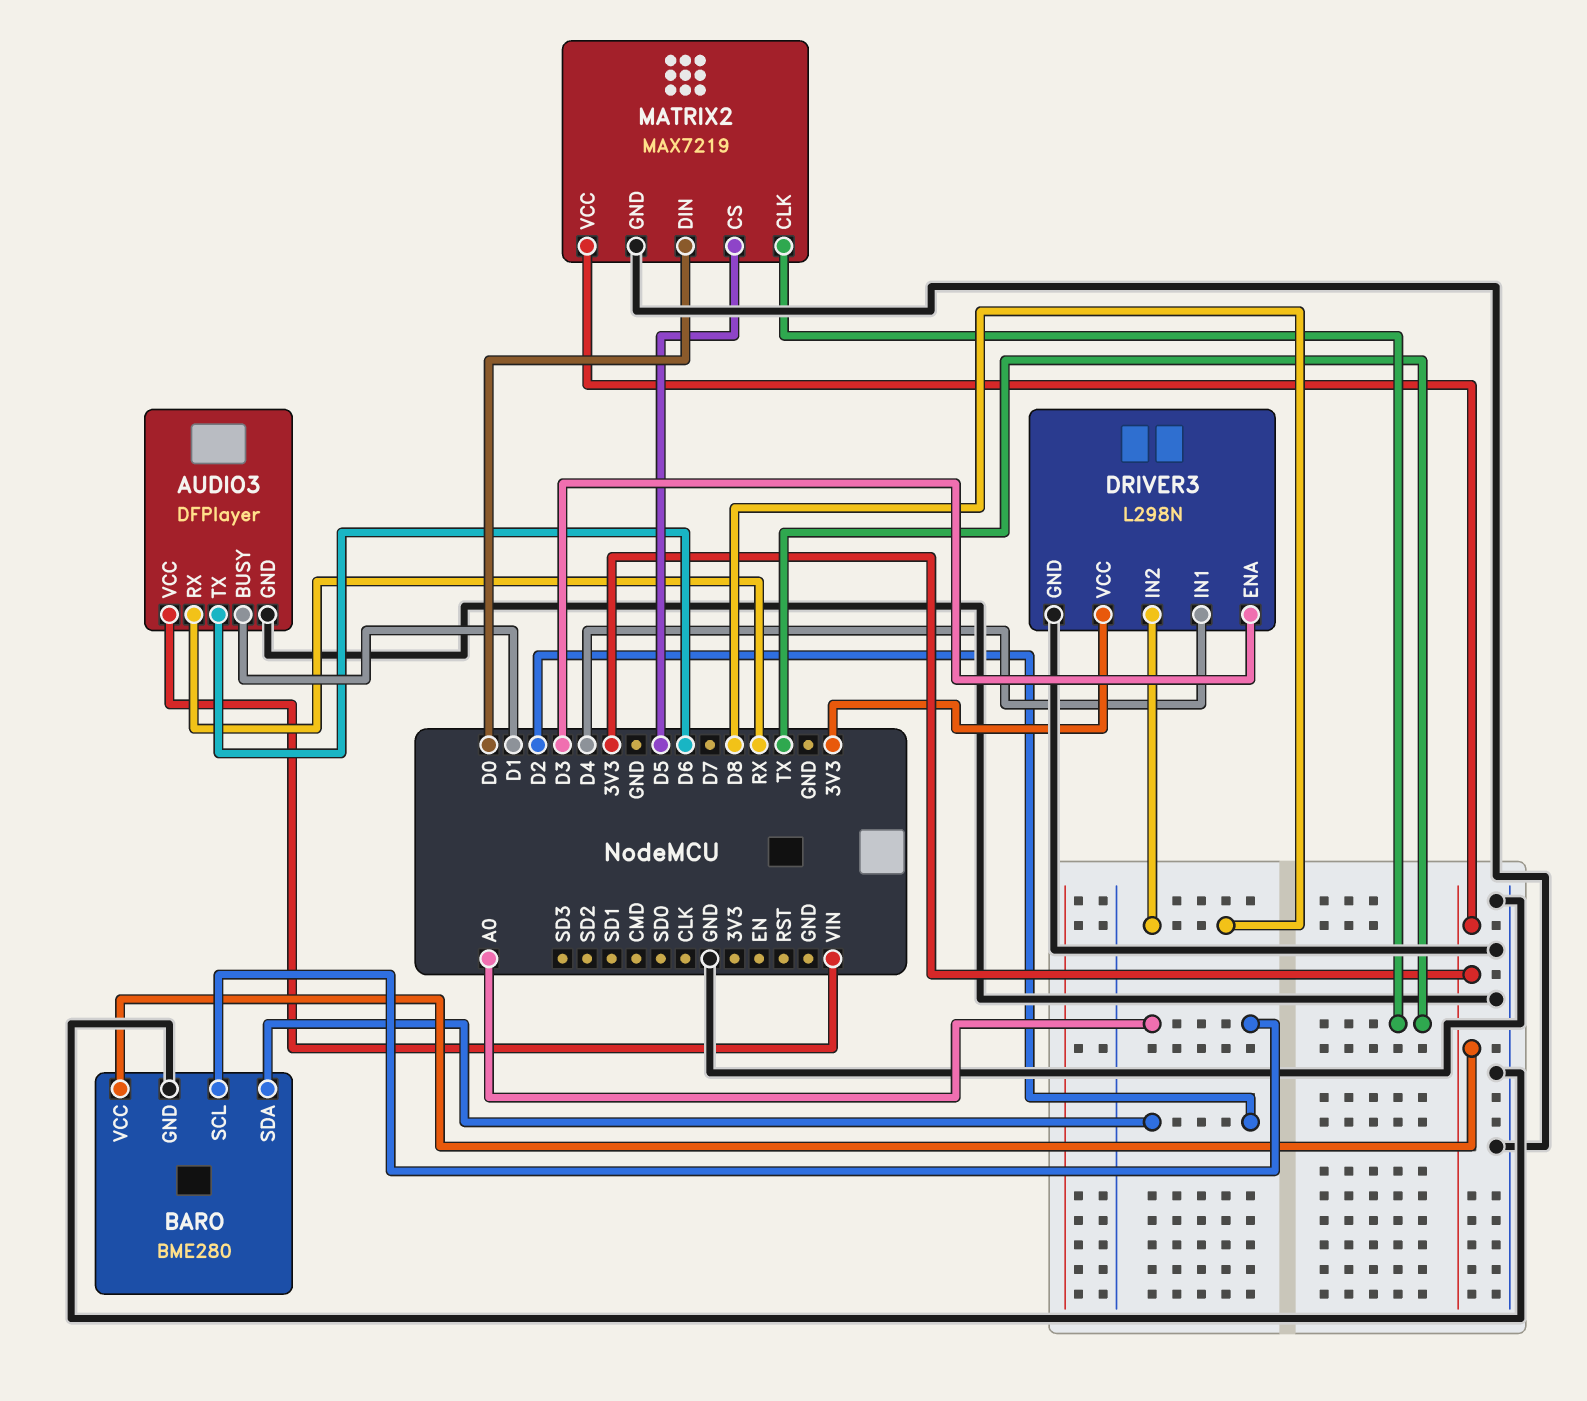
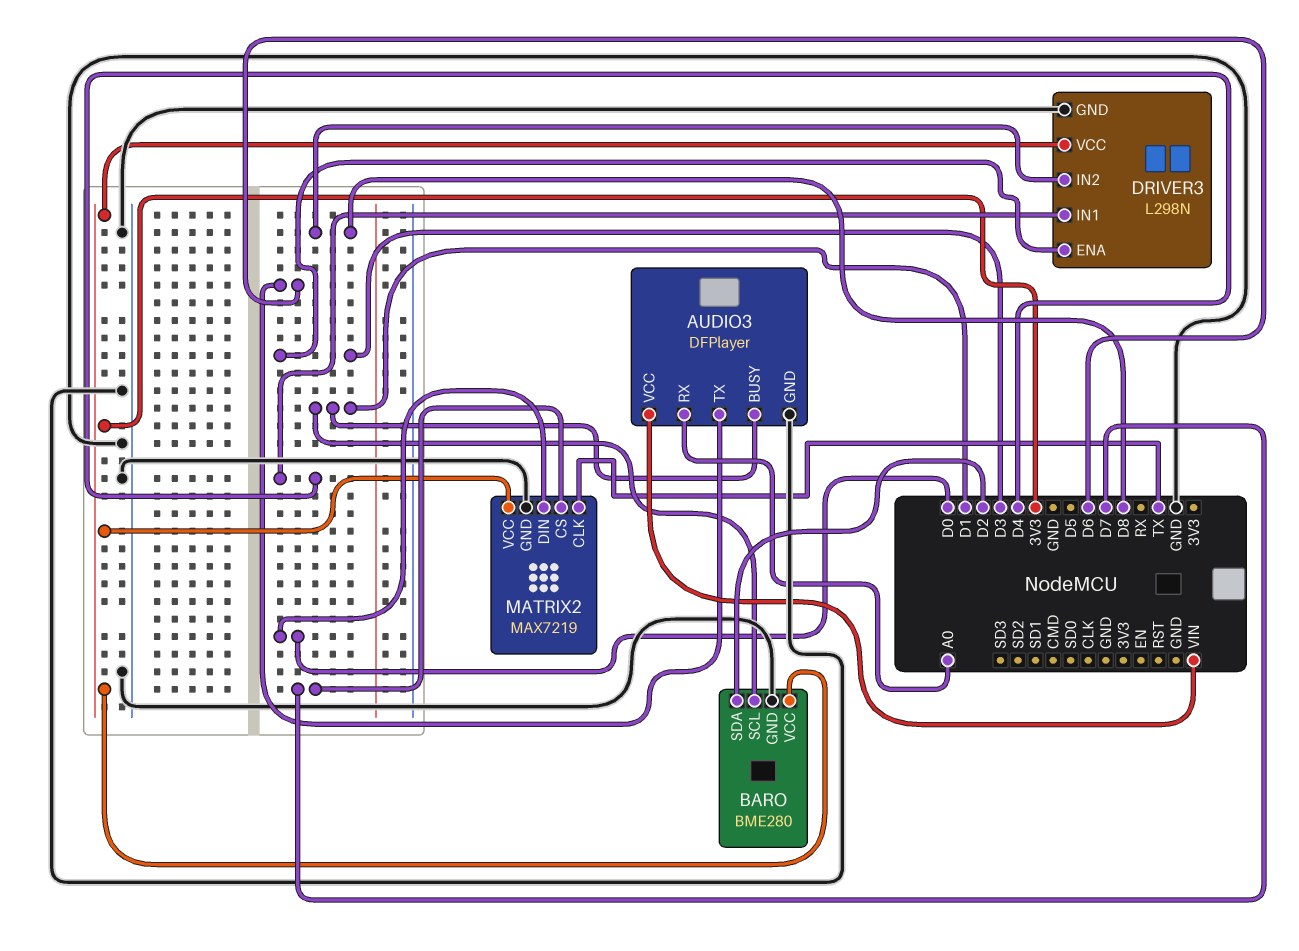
AUDIO3 pin RX: RX -> A0
BARO pin SCL: A0 -> D1
MATRIX2 pin CS: D5 -> D7

